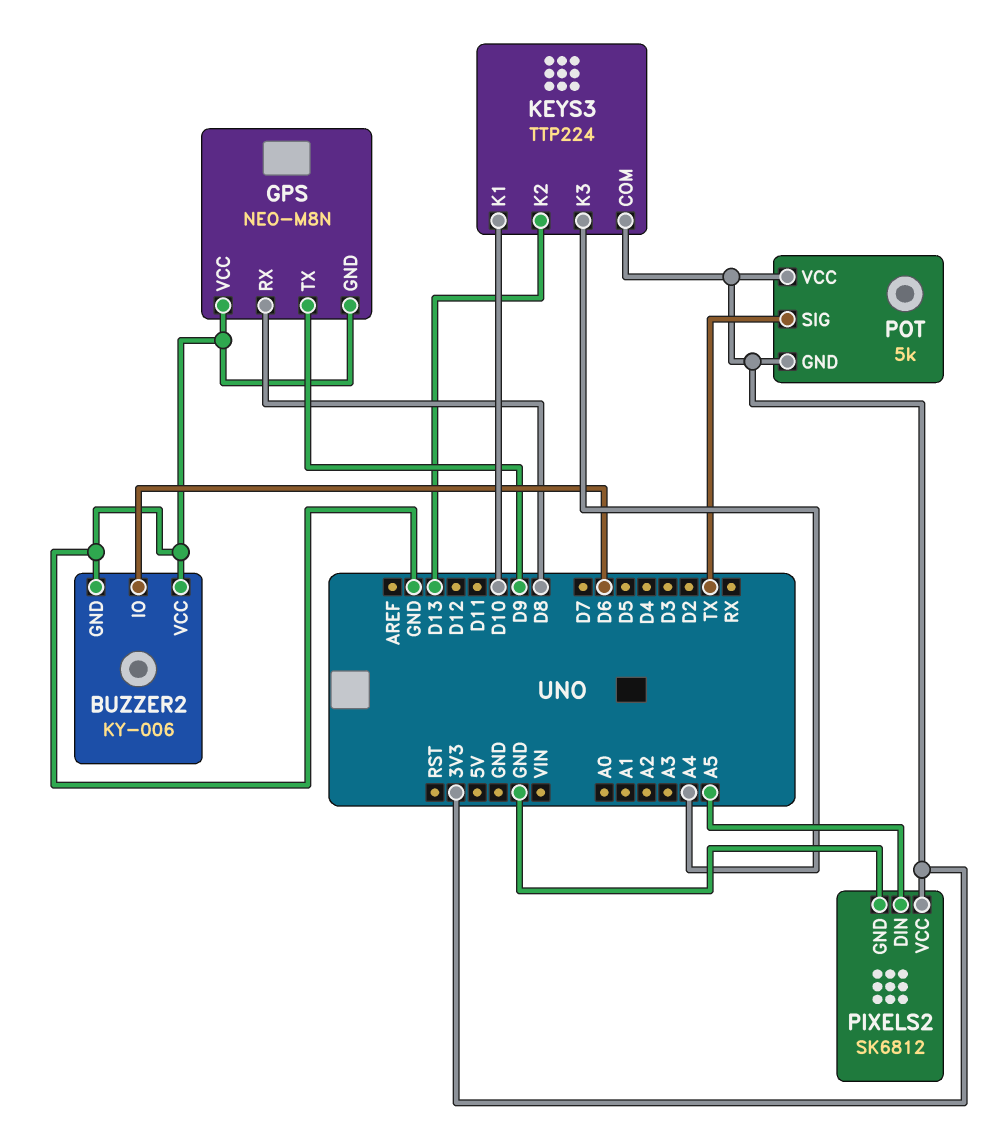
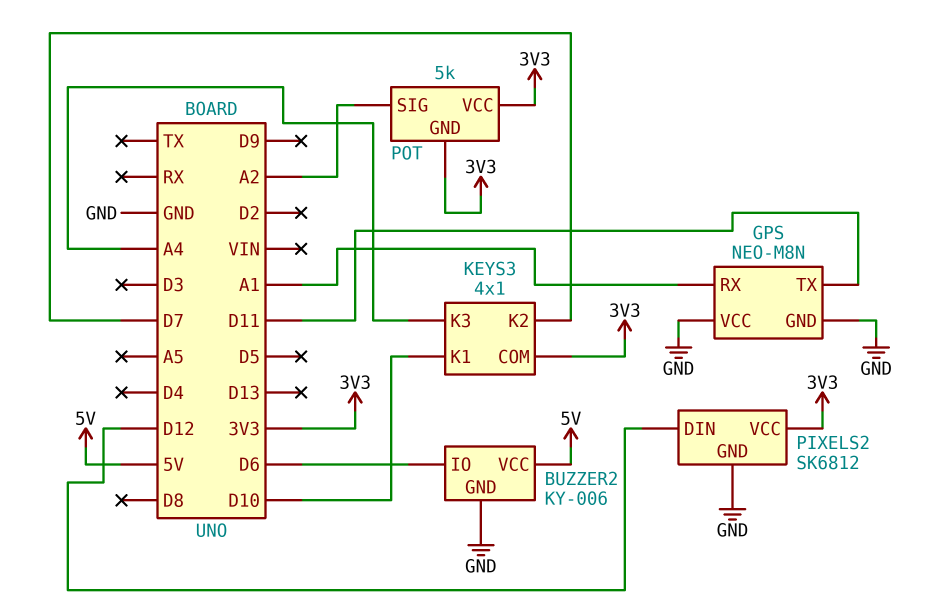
BUZZER2 pin VCC: GND -> 5V
GPS pin RX: D8 -> A1
GPS pin TX: D9 -> D11
KEYS3: TTP224 -> 4x1
KEYS3 pin K2: D13 -> D7
PIXELS2 pin DIN: A5 -> D12
POT pin SIG: TX -> A2

